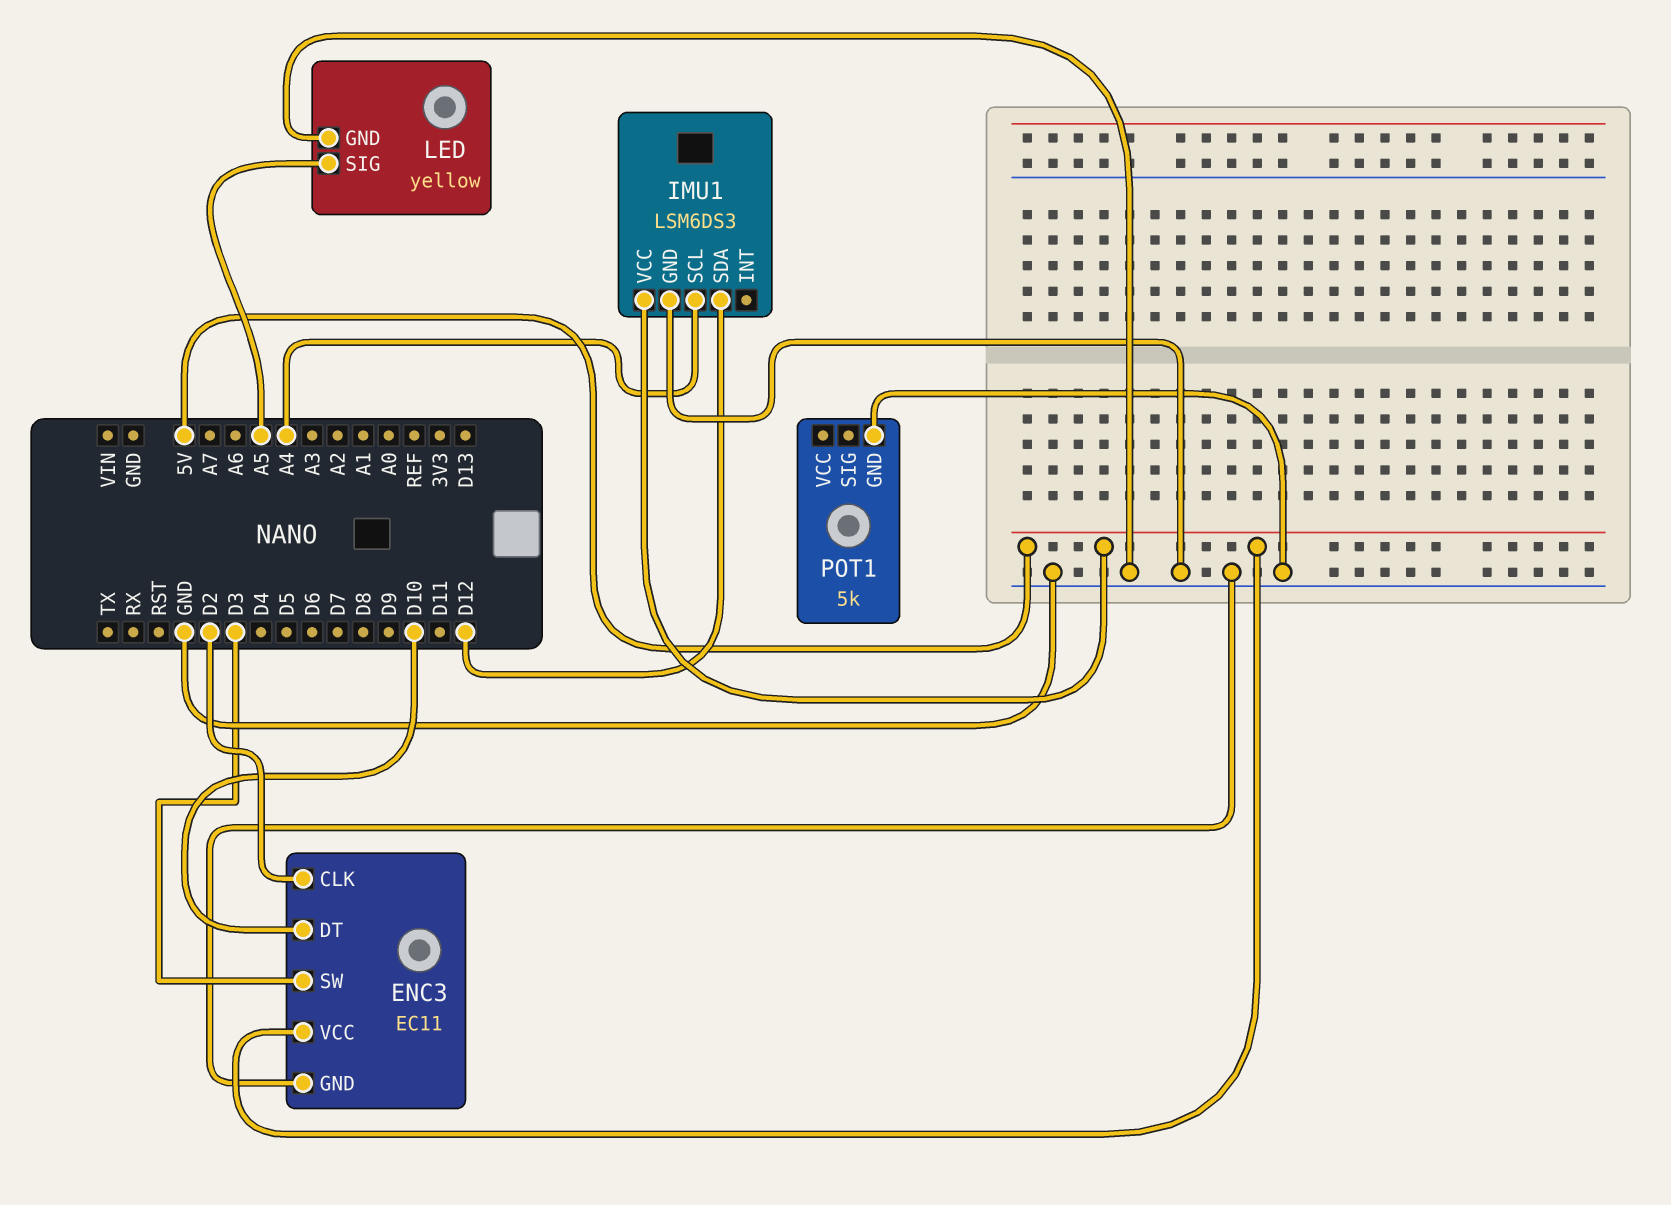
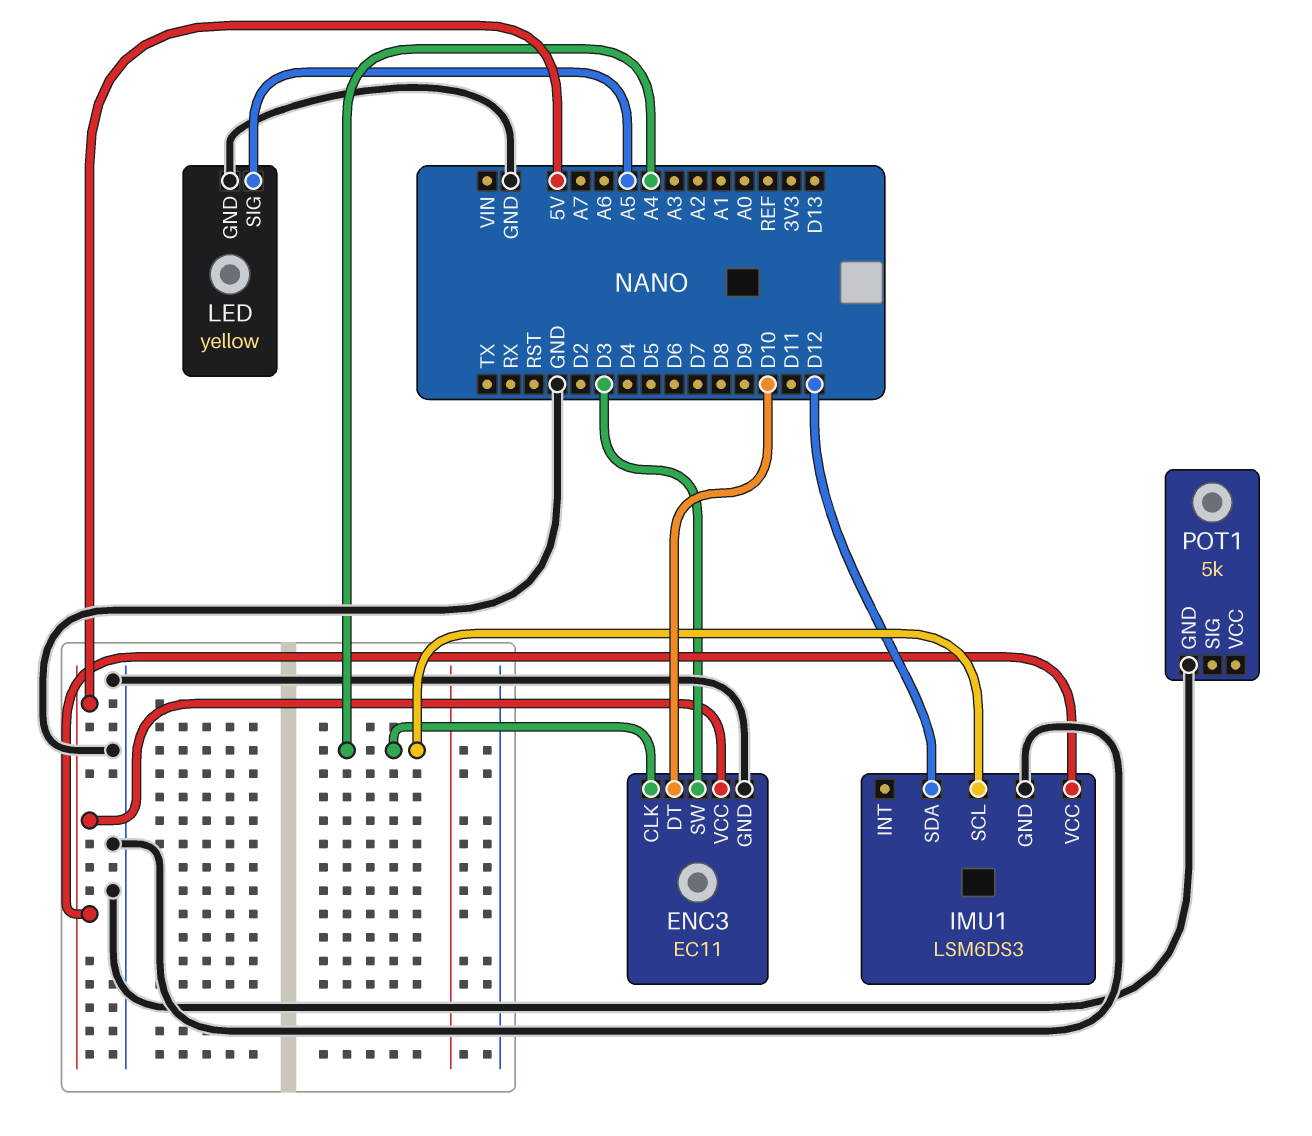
ENC3 pin CLK: D2 -> A4

